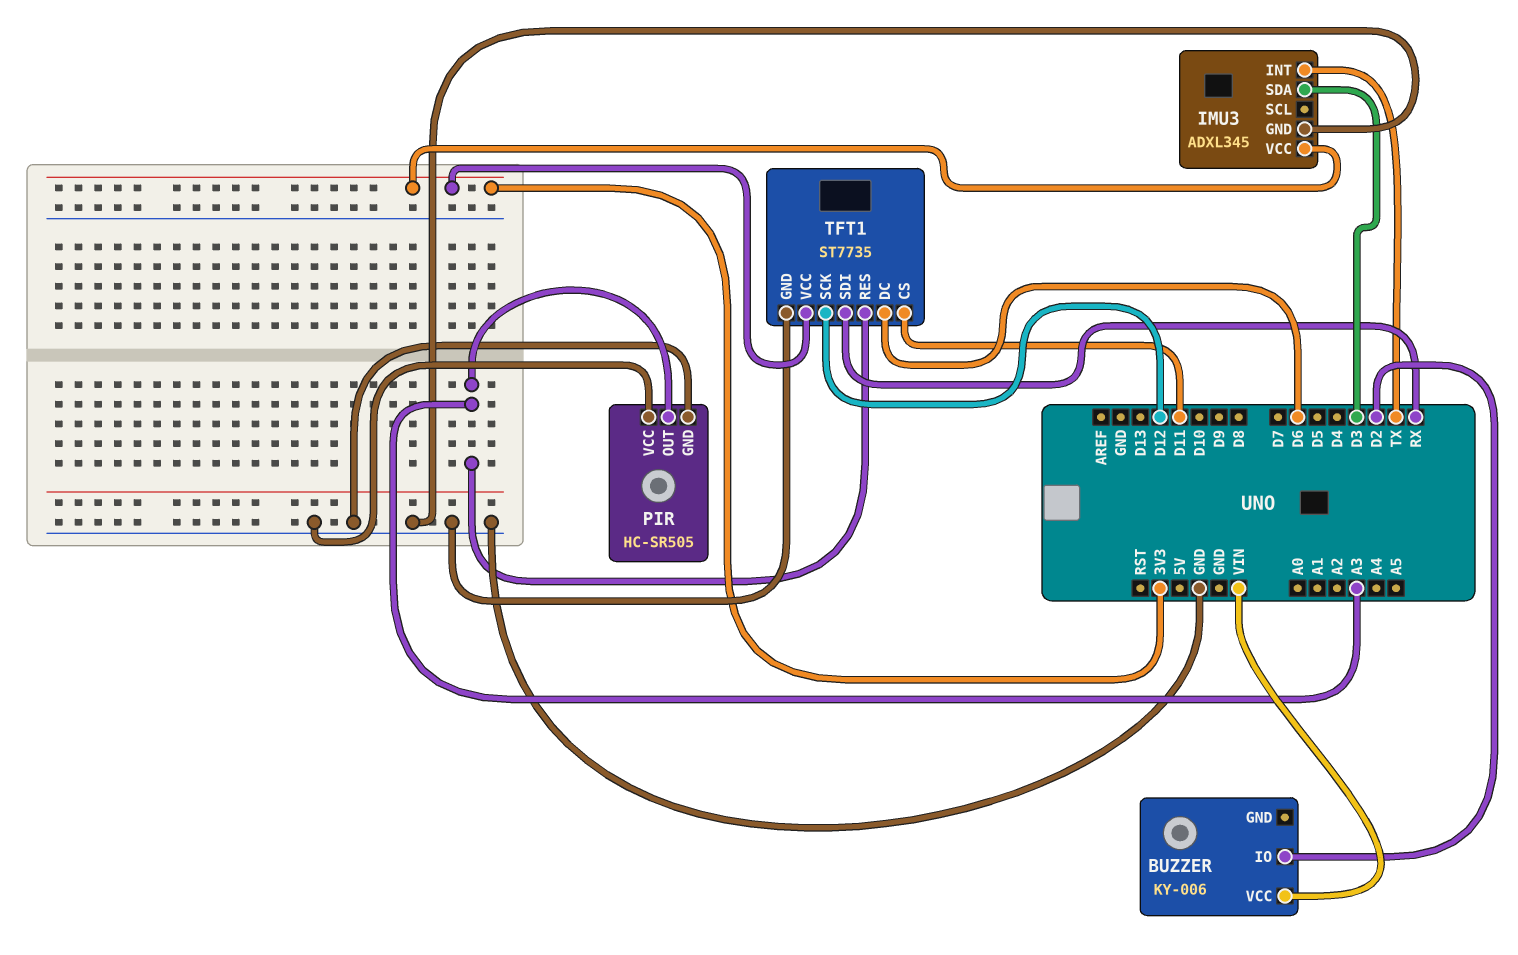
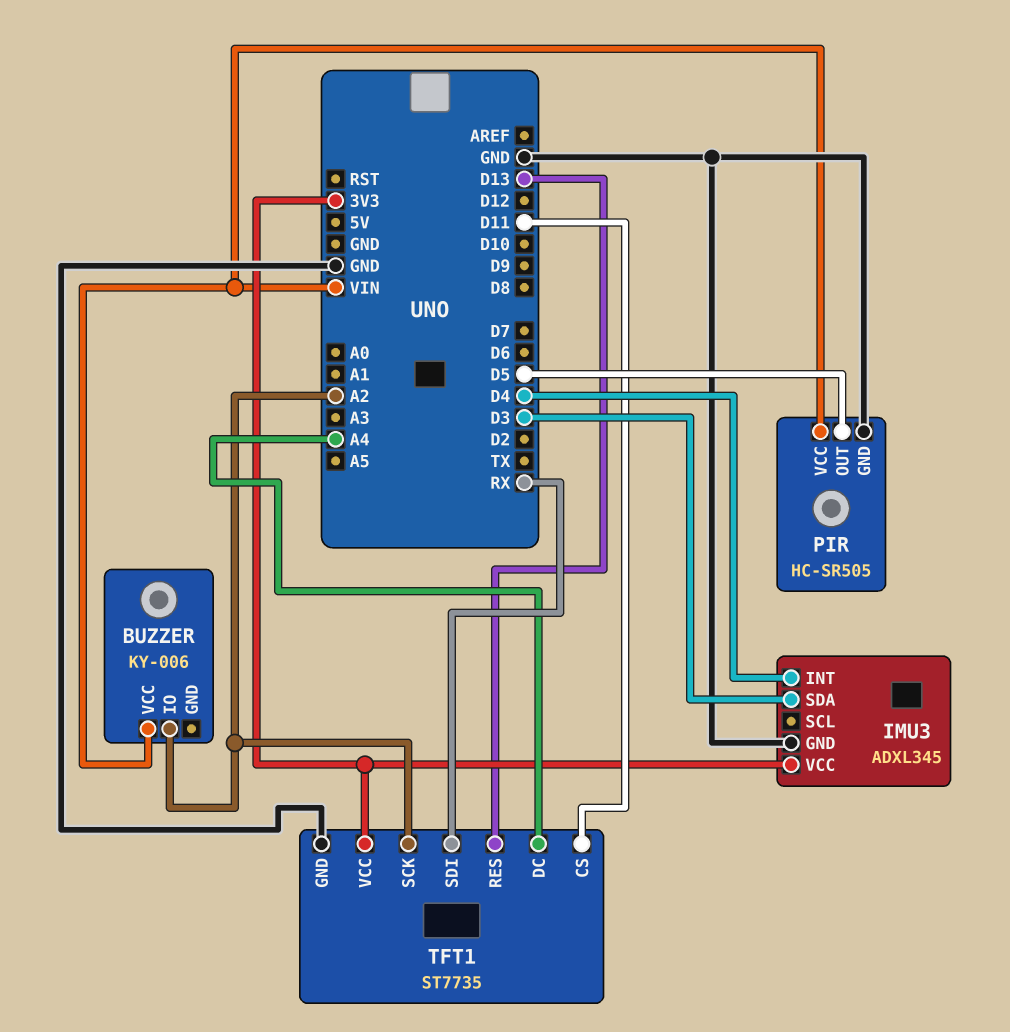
BUZZER pin IO: D2 -> A2
IMU3 pin INT: TX -> D4
PIR pin OUT: A3 -> D5
PIR pin VCC: GND -> VIN
TFT1 pin DC: D6 -> A4
TFT1 pin RES: A3 -> D13
TFT1 pin SCK: D12 -> A2

